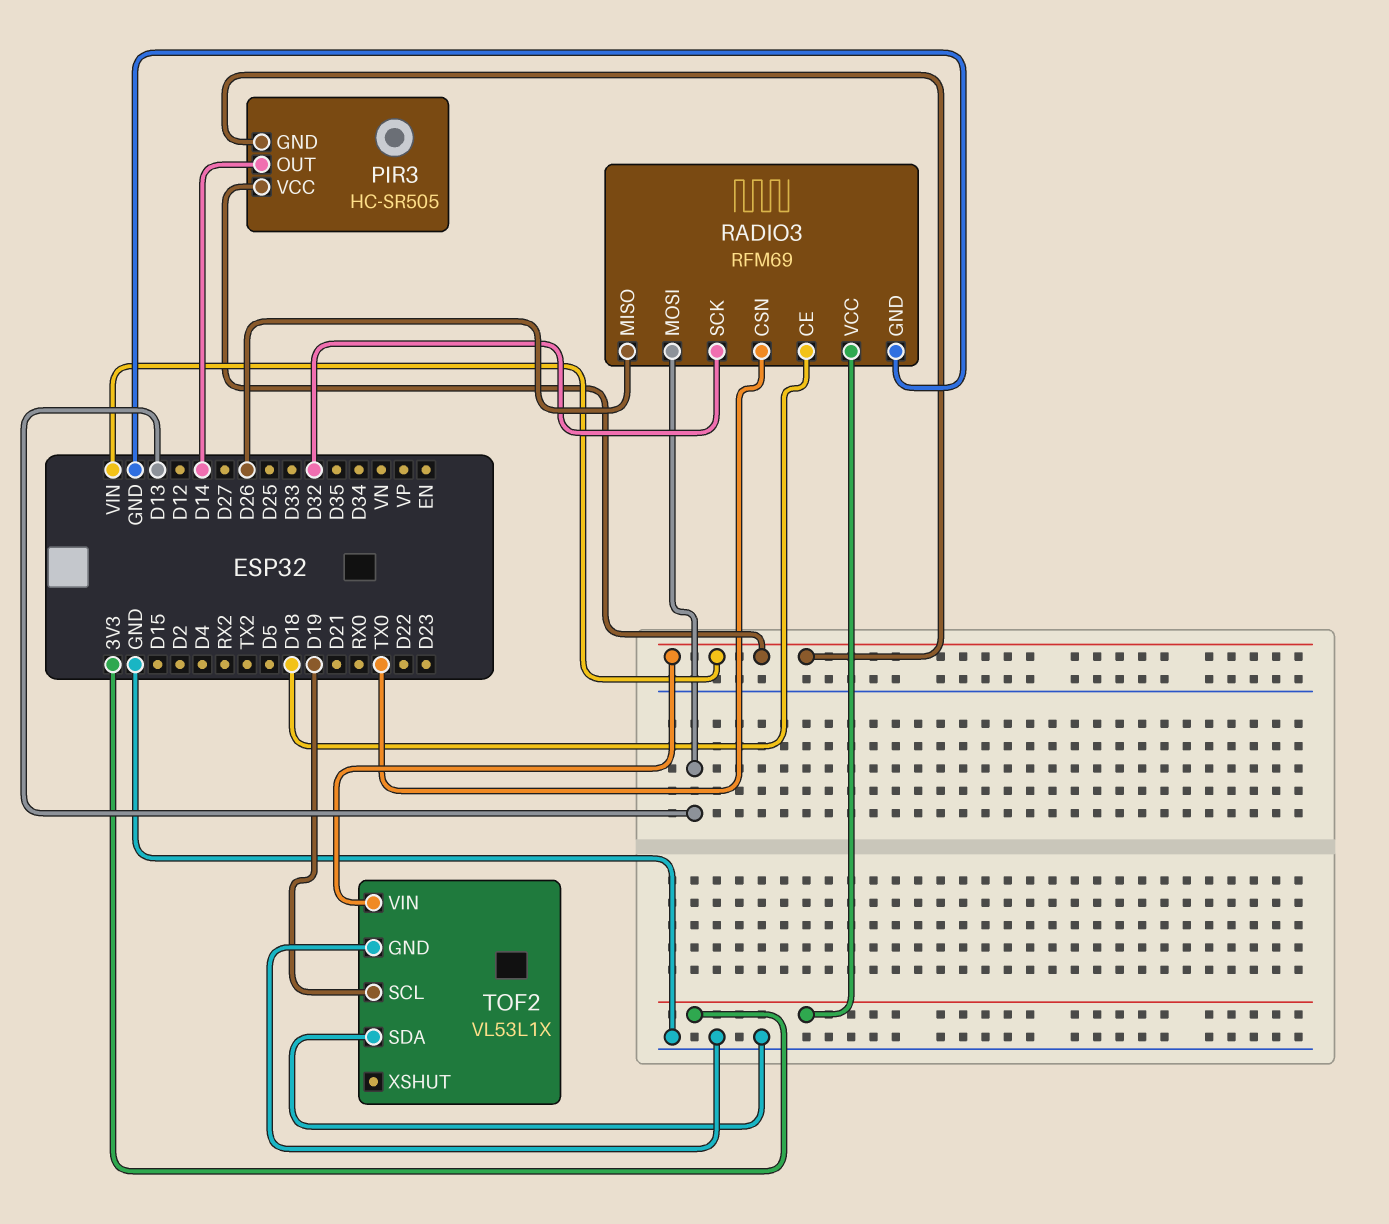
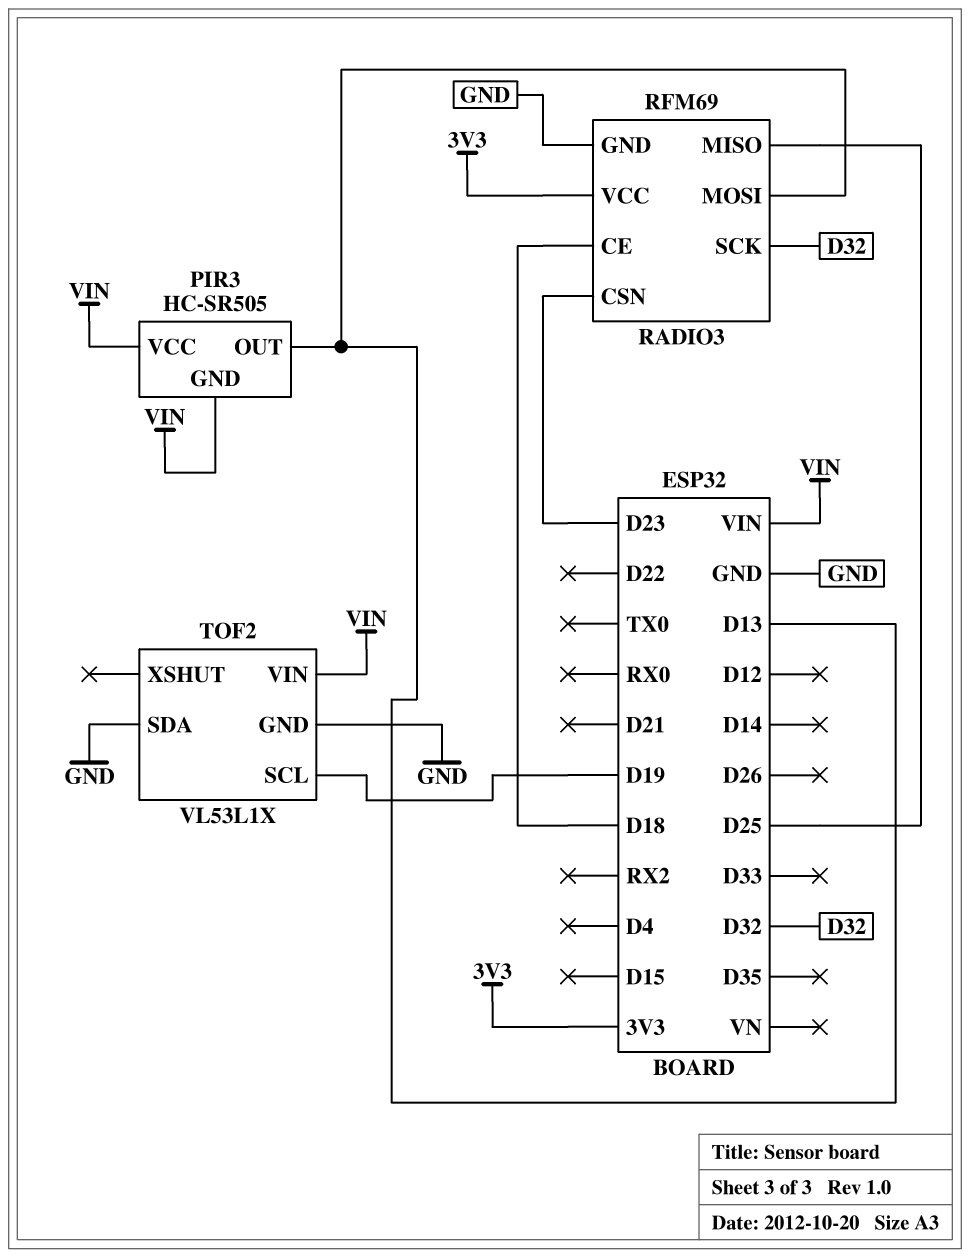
PIR3 pin OUT: D14 -> D13
RADIO3 pin CSN: TX0 -> D23
RADIO3 pin MISO: D26 -> D25

